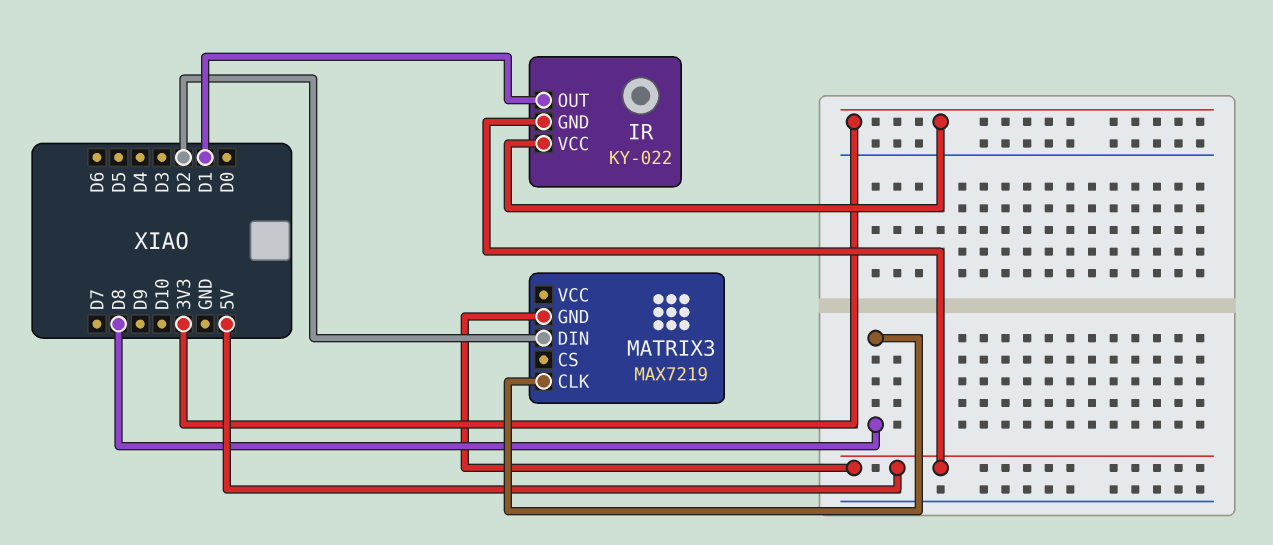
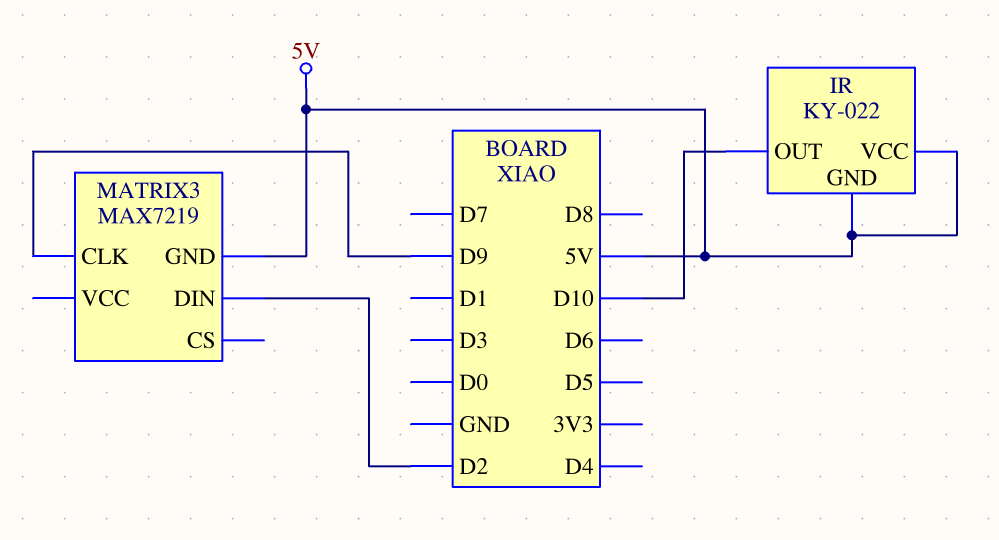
IR pin OUT: D1 -> D10
IR pin VCC: 3V3 -> 5V
MATRIX3 pin CLK: D8 -> D9

